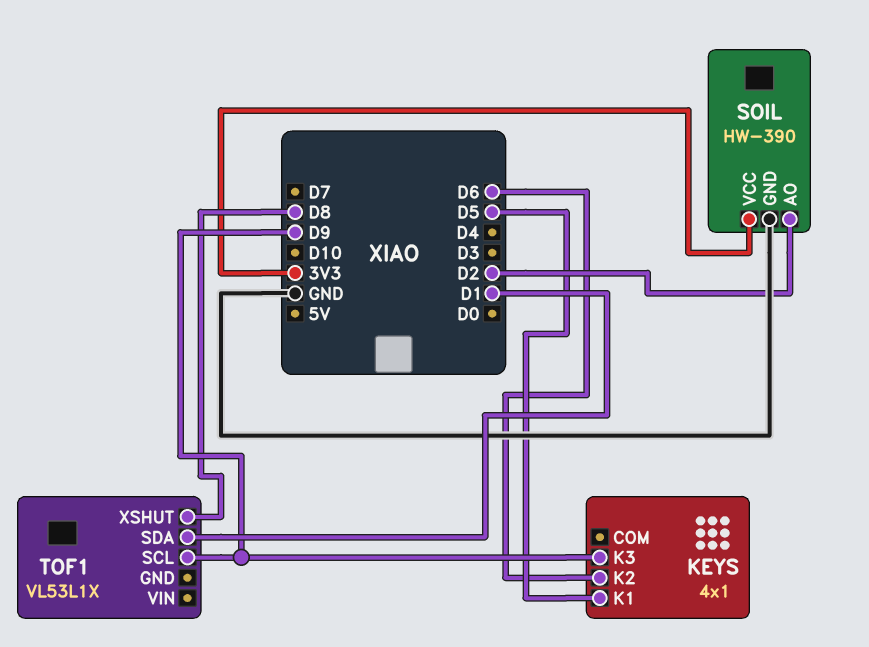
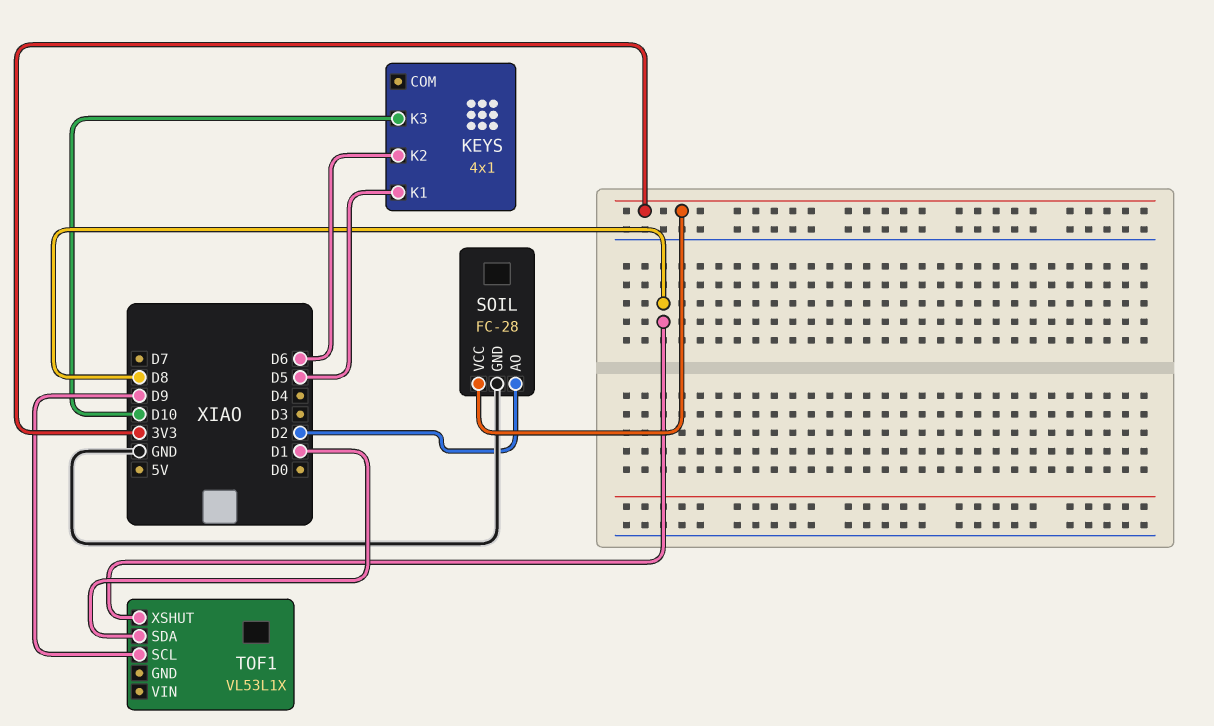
KEYS pin K3: D9 -> D10
SOIL: HW-390 -> FC-28

